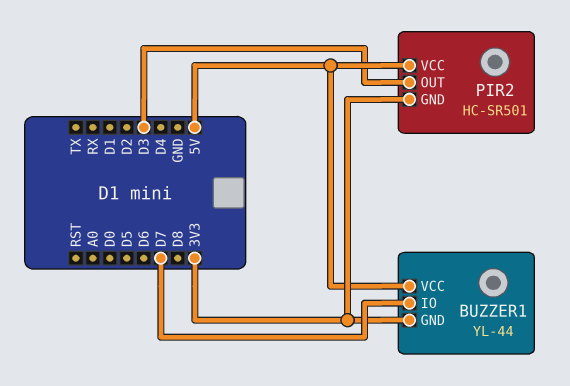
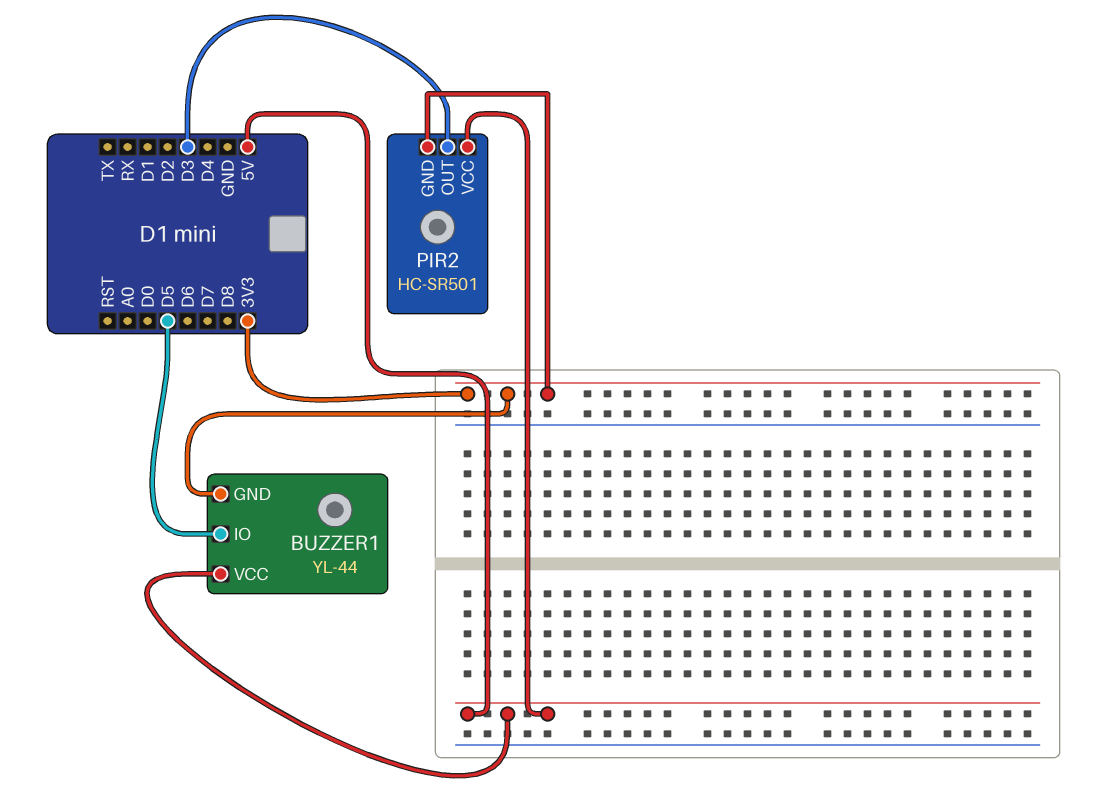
BUZZER1 pin IO: D7 -> D5

